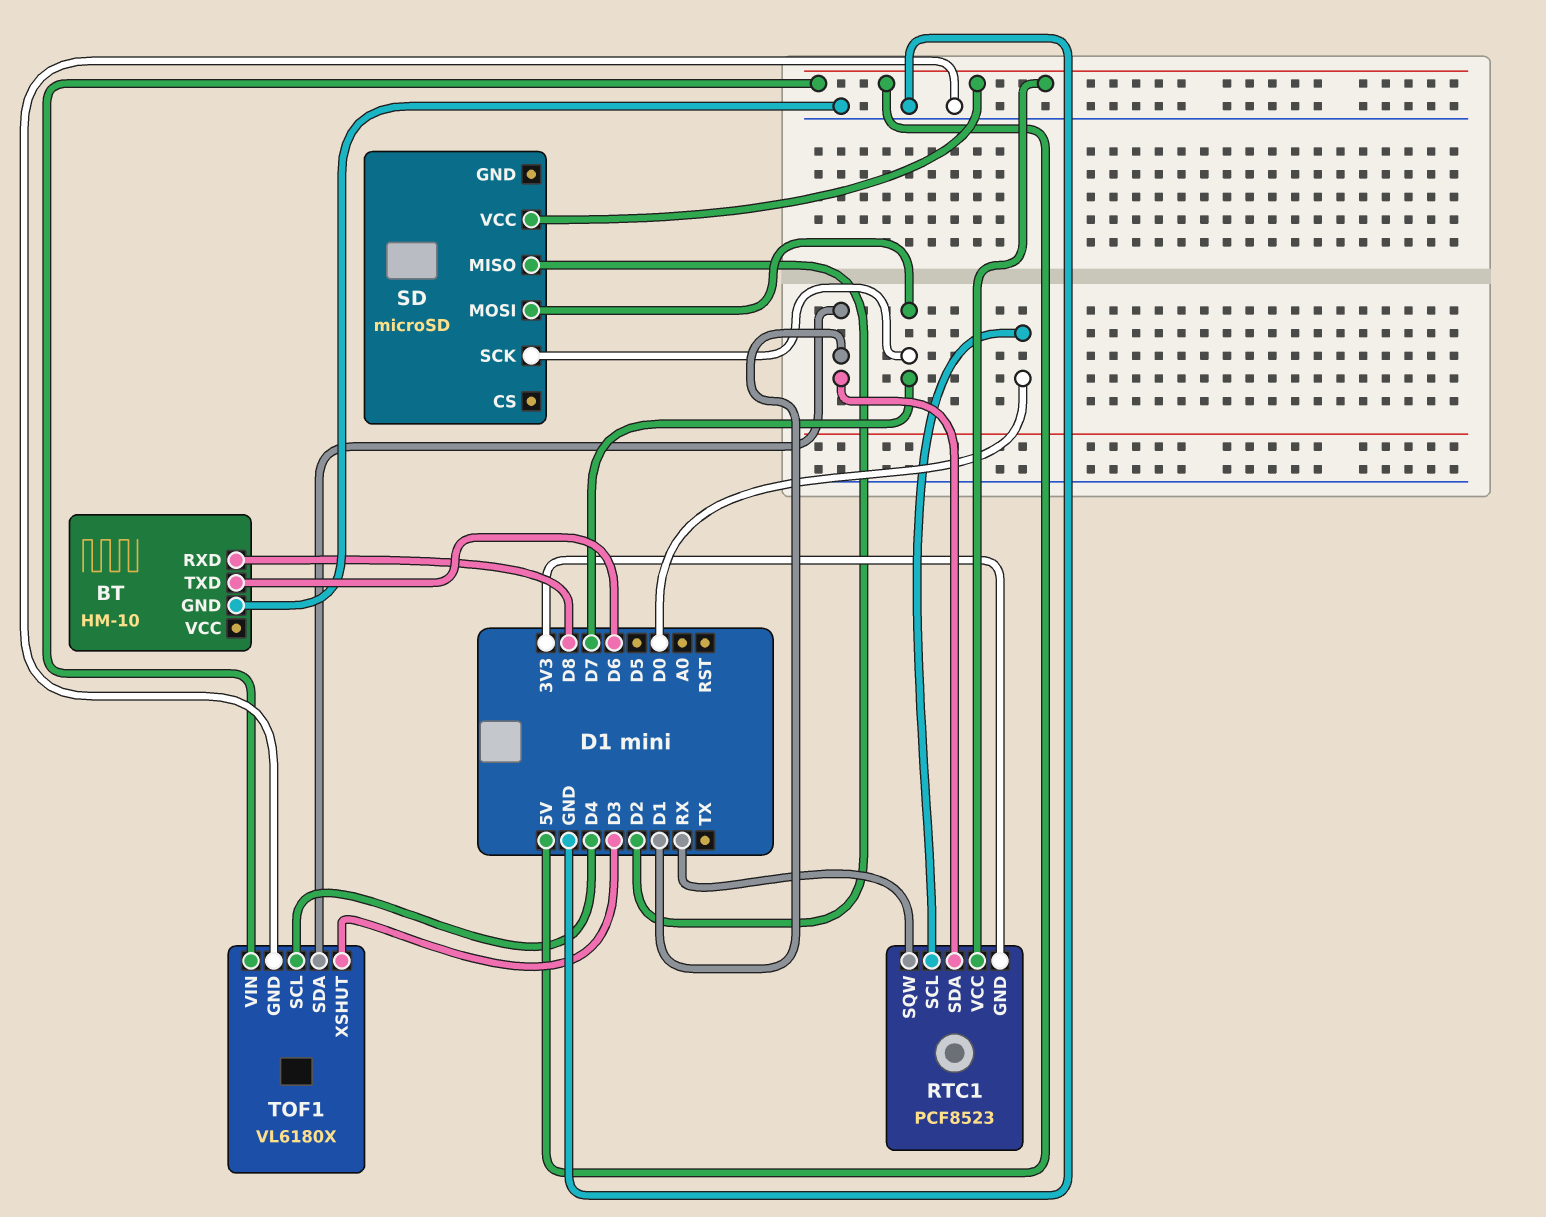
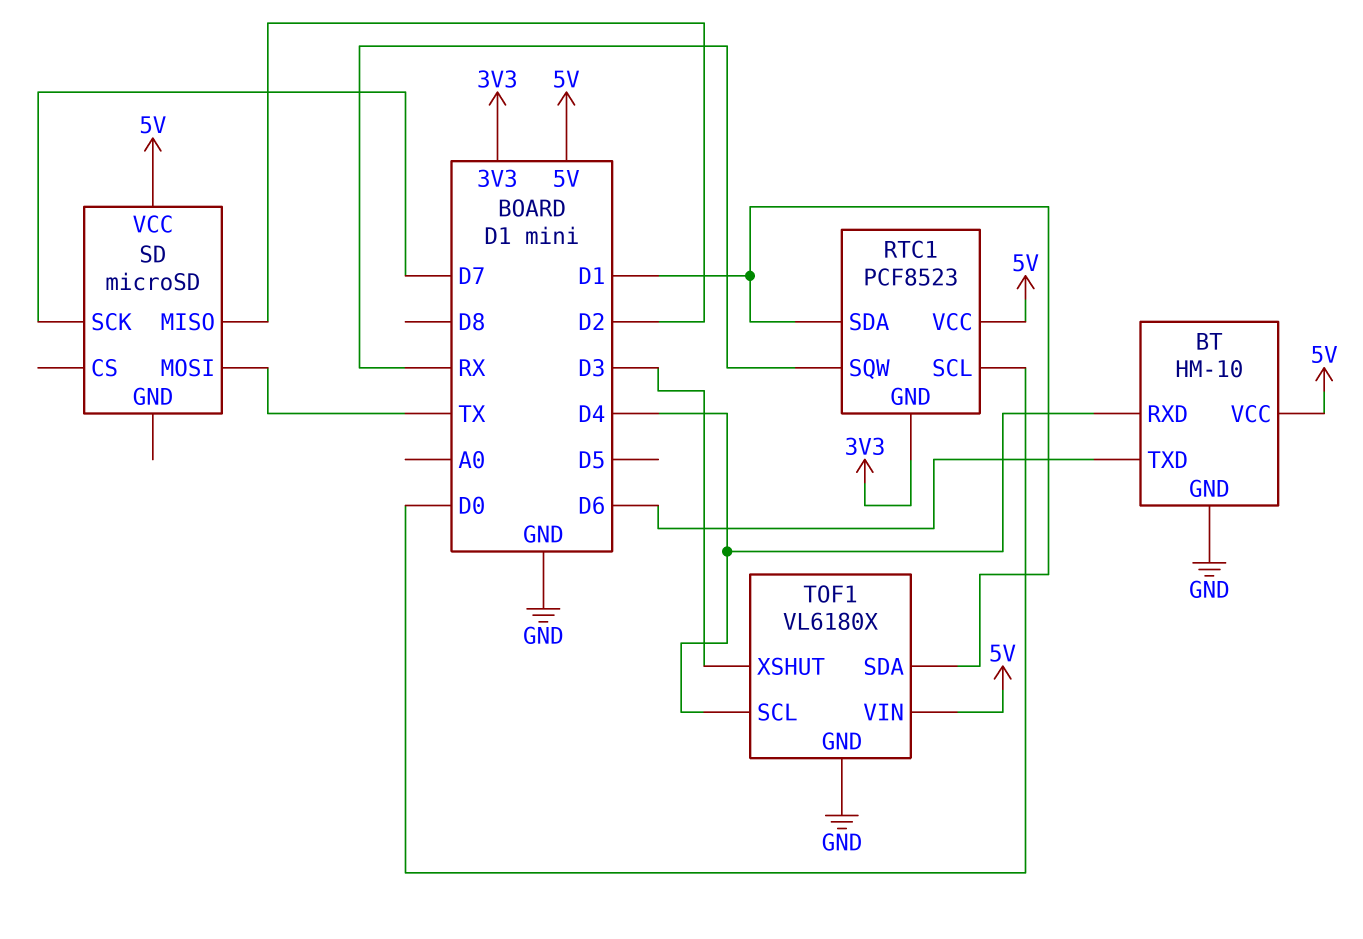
BT pin RXD: D8 -> D4
BT pin VCC: none -> 5V
SD pin MOSI: D7 -> TX

